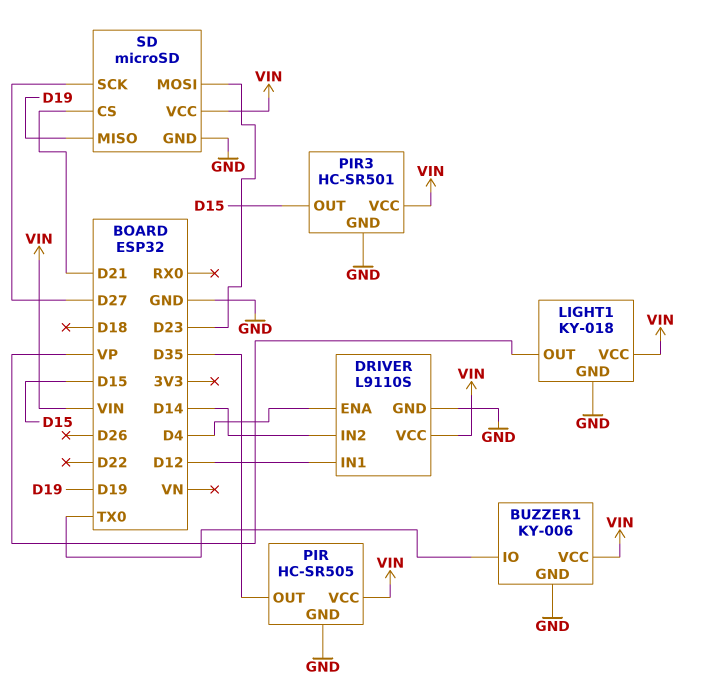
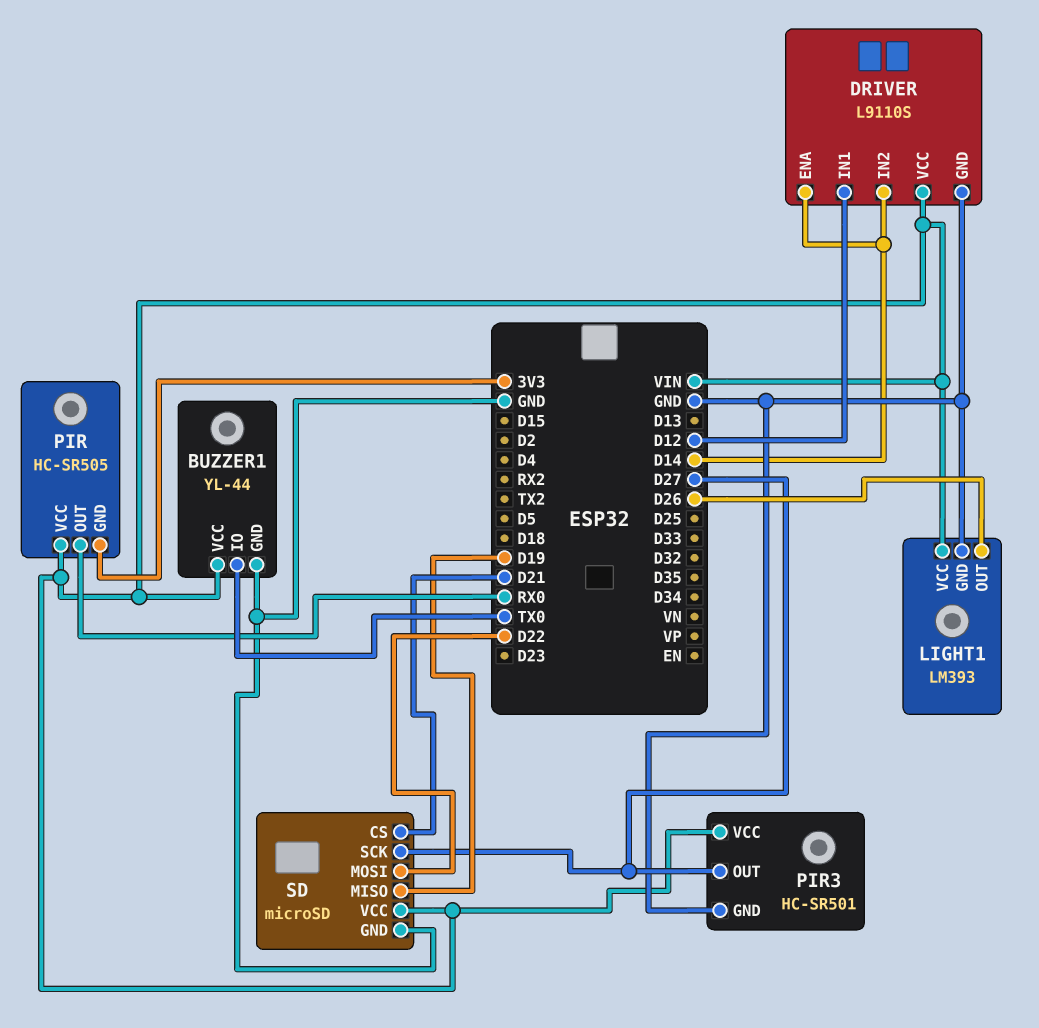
BUZZER1: KY-006 -> YL-44
DRIVER pin ENA: D4 -> D14
LIGHT1: KY-018 -> LM393
LIGHT1 pin OUT: VP -> D26
PIR pin GND: GND -> 3V3
PIR pin OUT: D35 -> RX0
PIR3 pin OUT: D15 -> D27
SD pin MOSI: D23 -> D22

